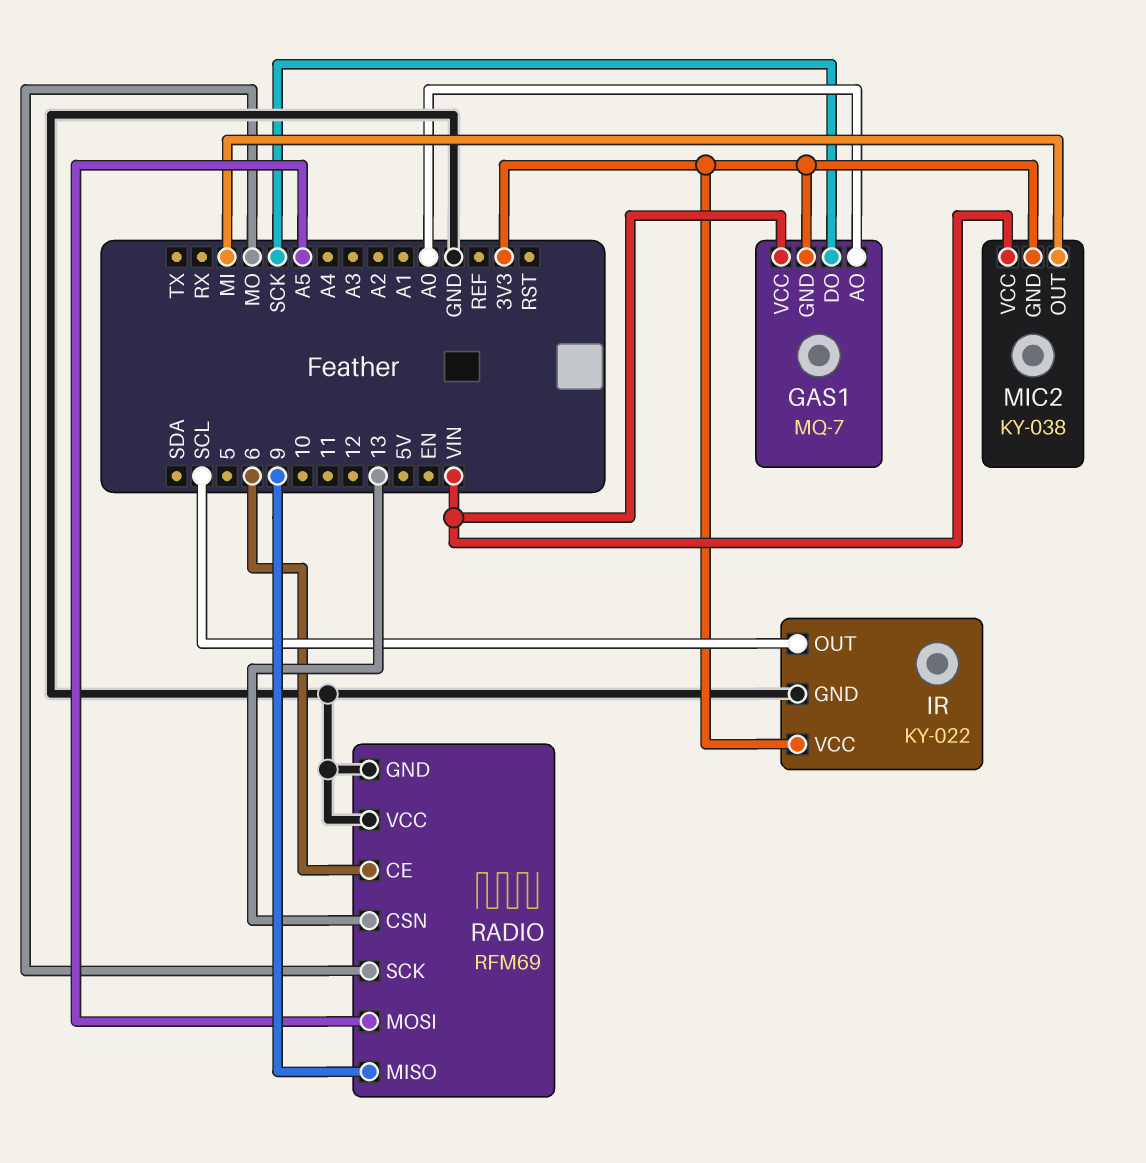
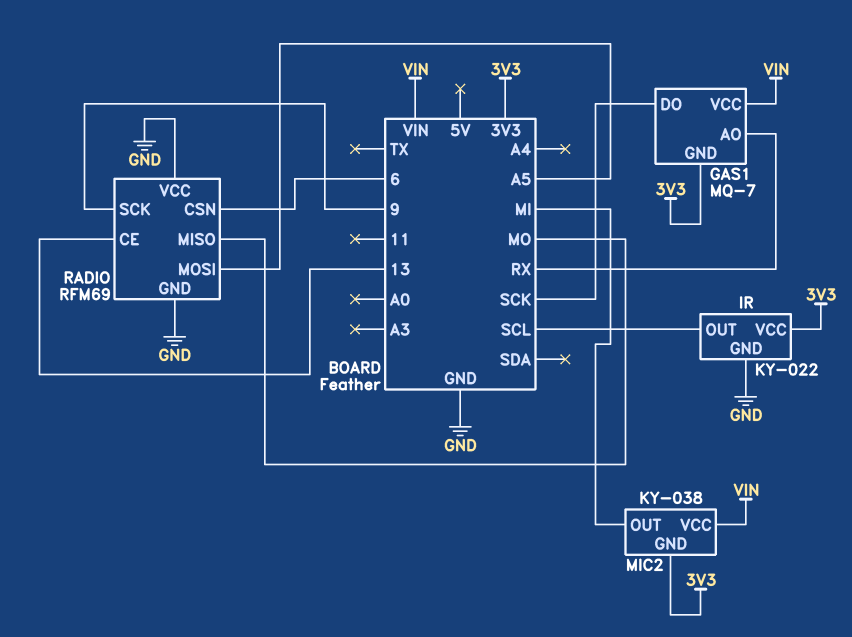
GAS1 pin AO: A0 -> RX
RADIO pin CE: 6 -> 13
RADIO pin CSN: 13 -> 6
RADIO pin MISO: 9 -> MO
RADIO pin SCK: MO -> 9

